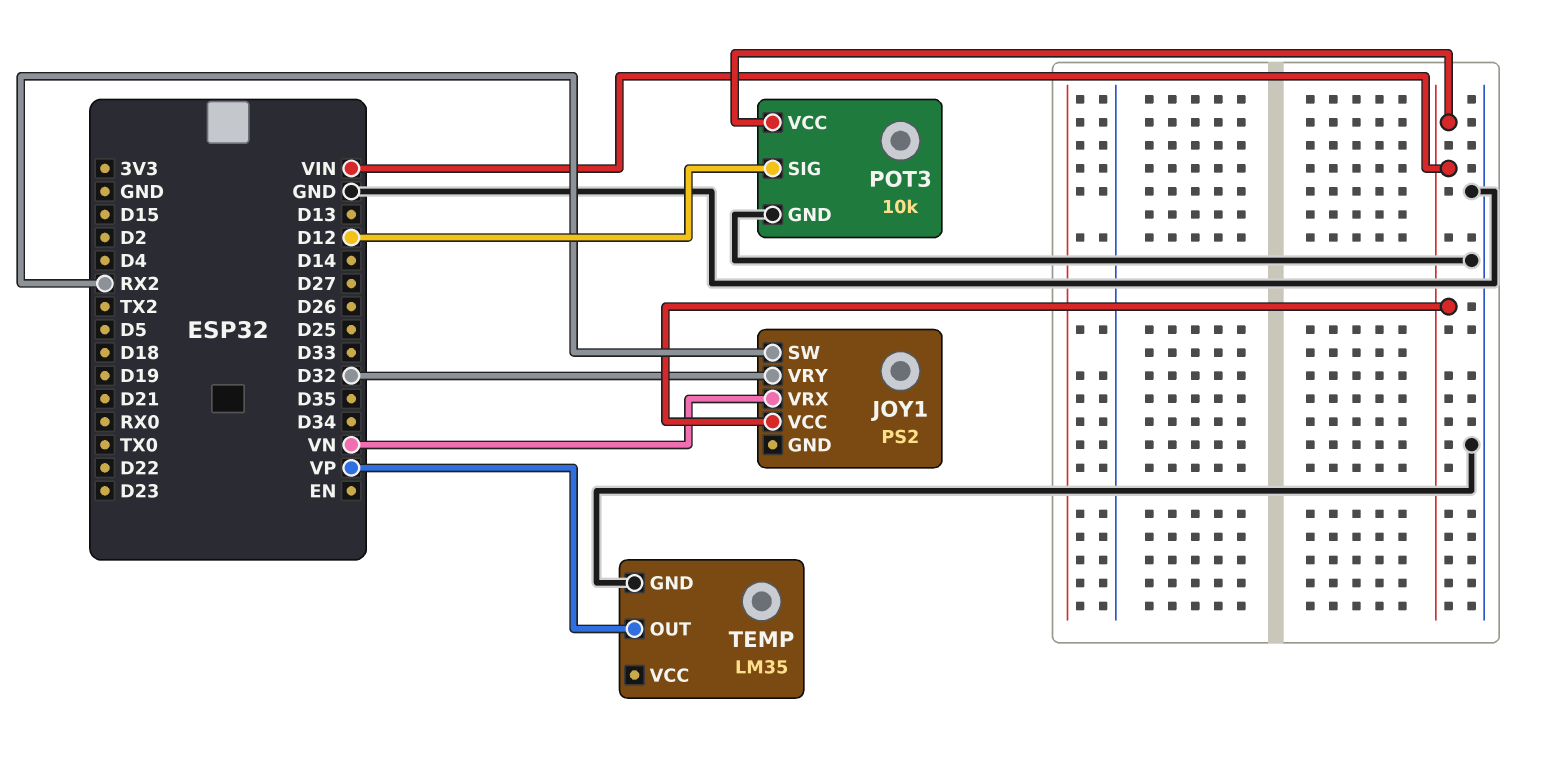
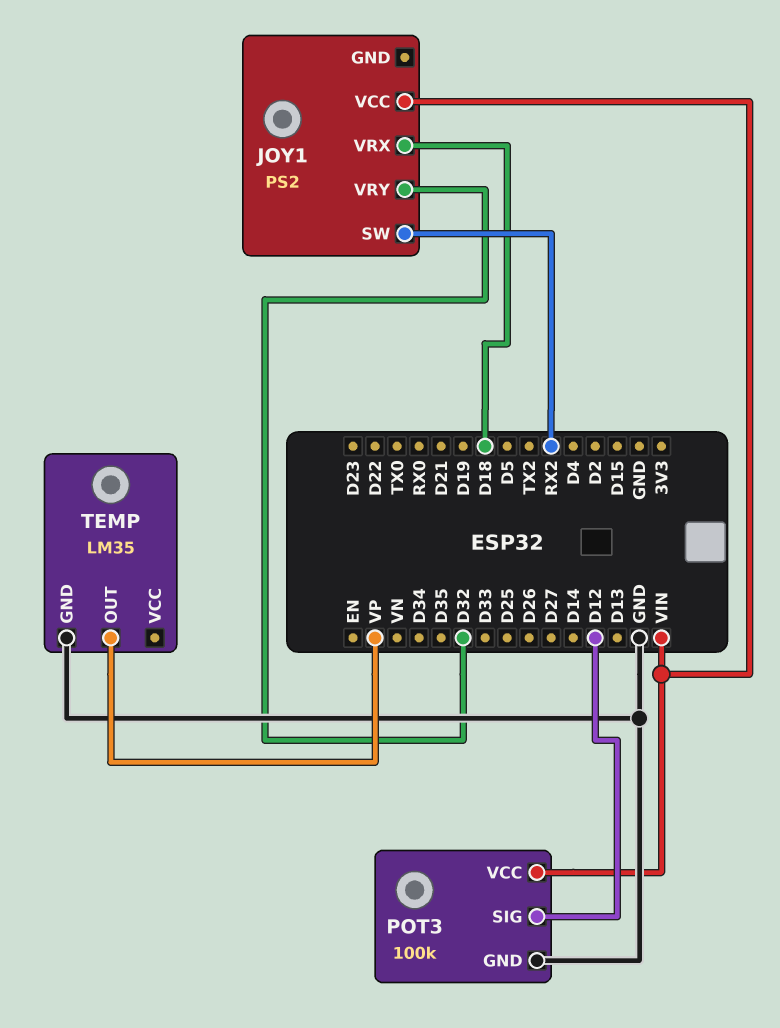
JOY1 pin VRX: VN -> D18
POT3: 10k -> 100k

